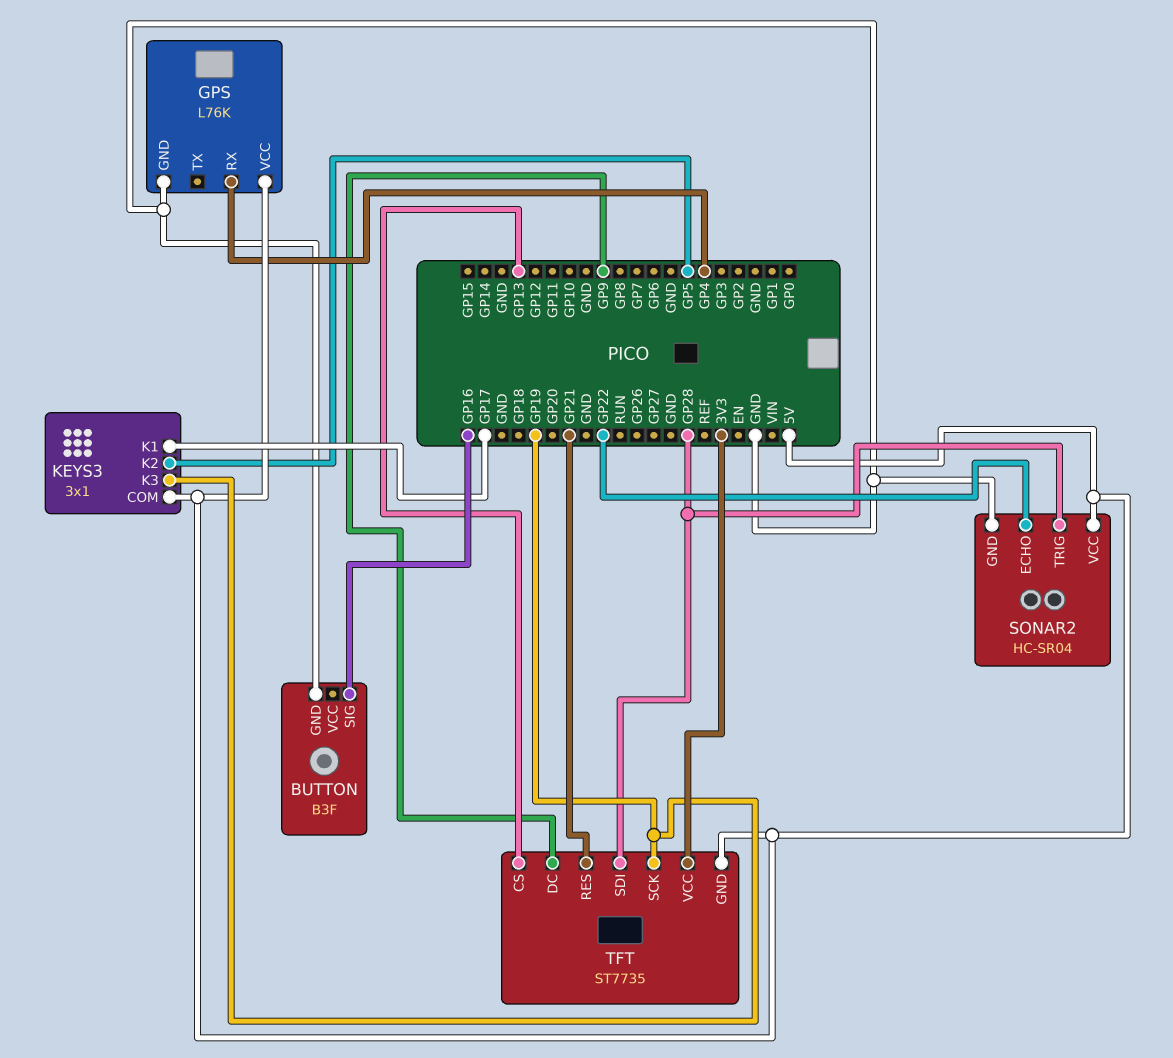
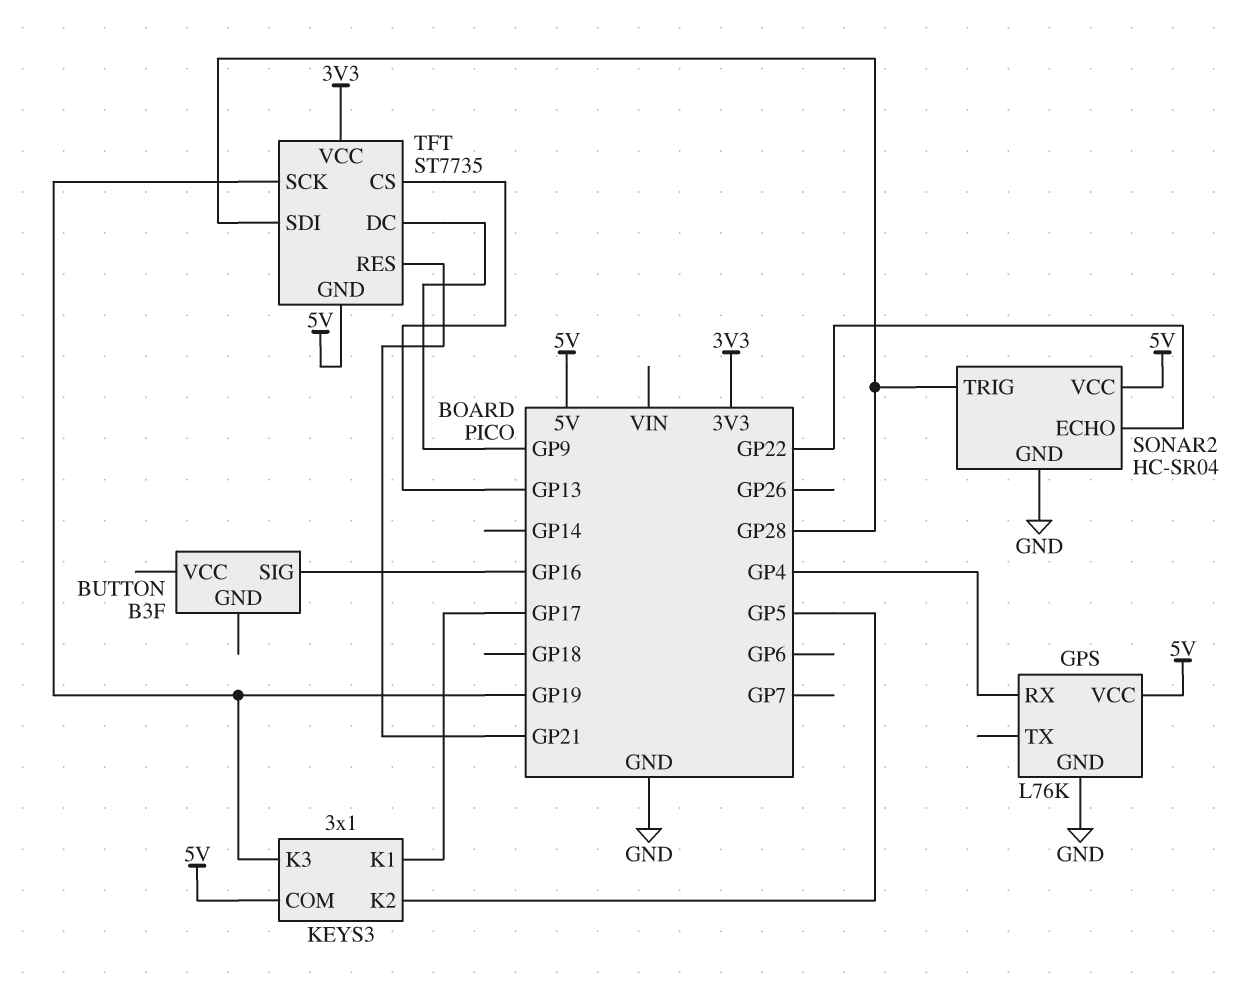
BUTTON pin GND: GND -> none

